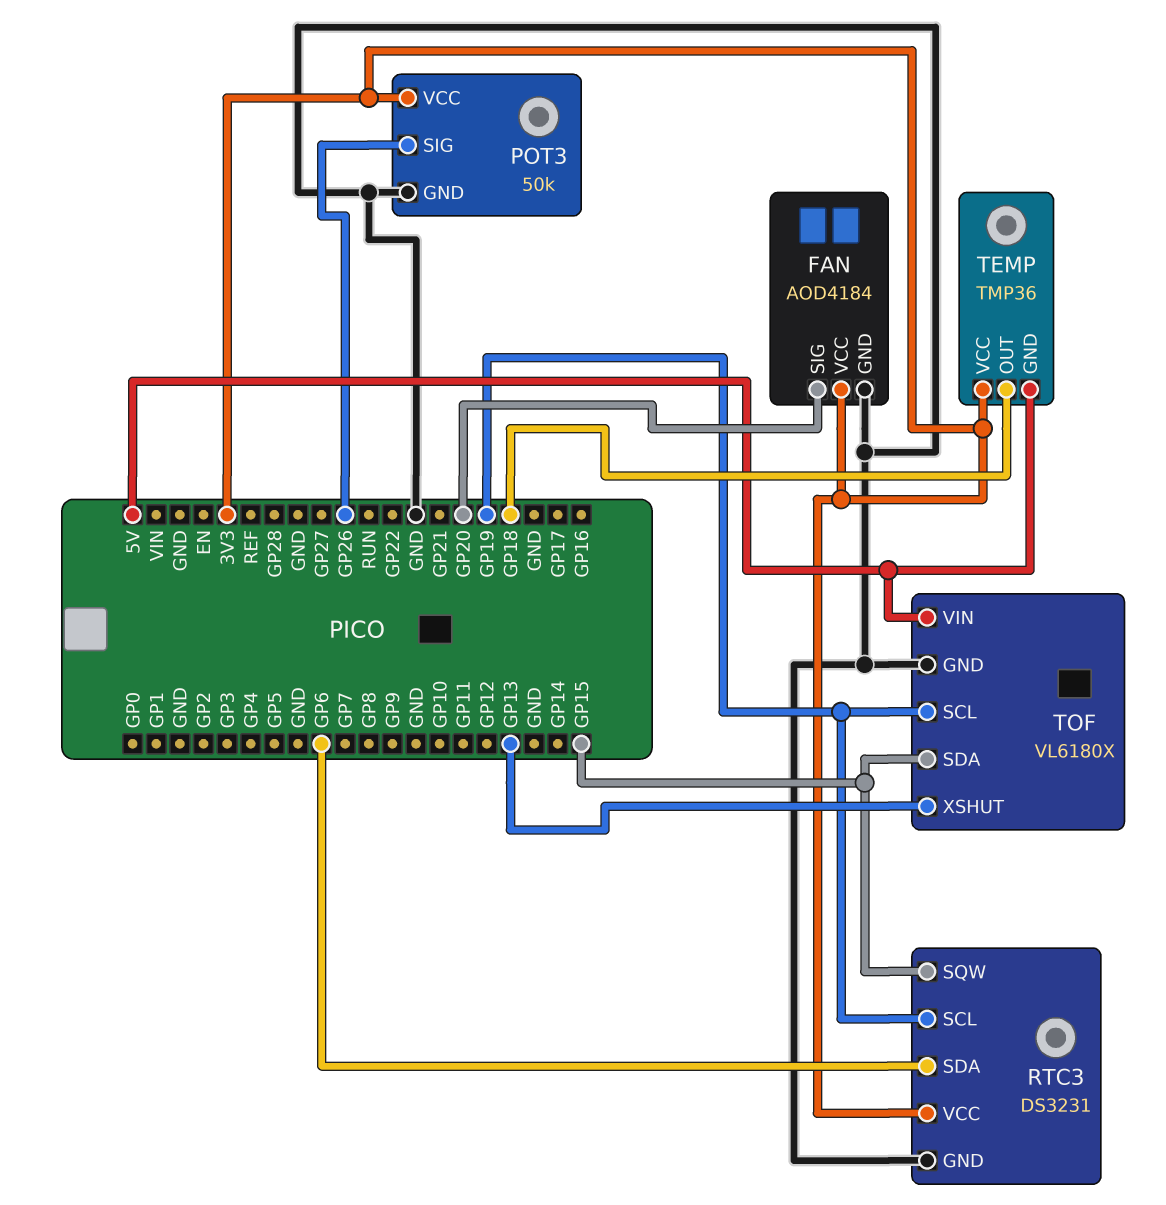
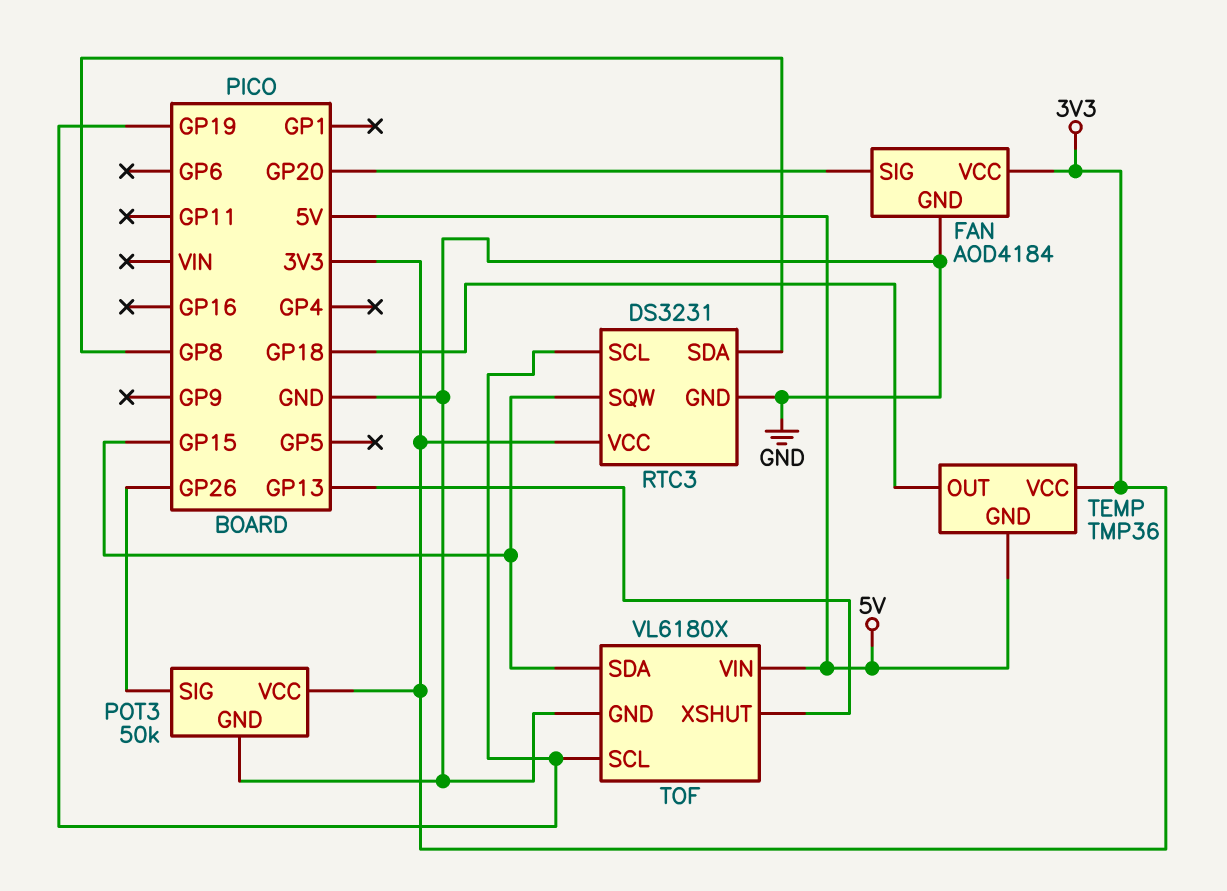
RTC3 pin SDA: GP6 -> GP8

